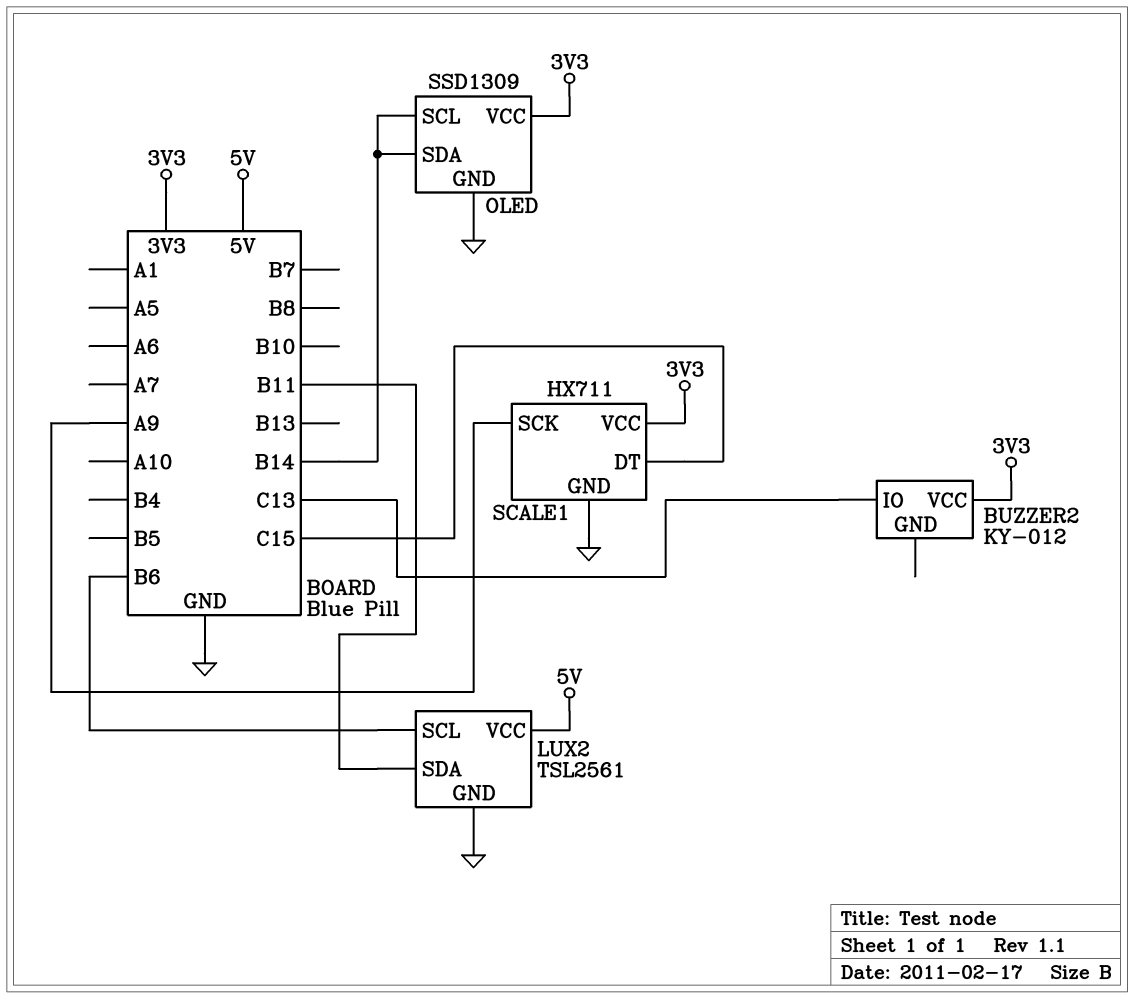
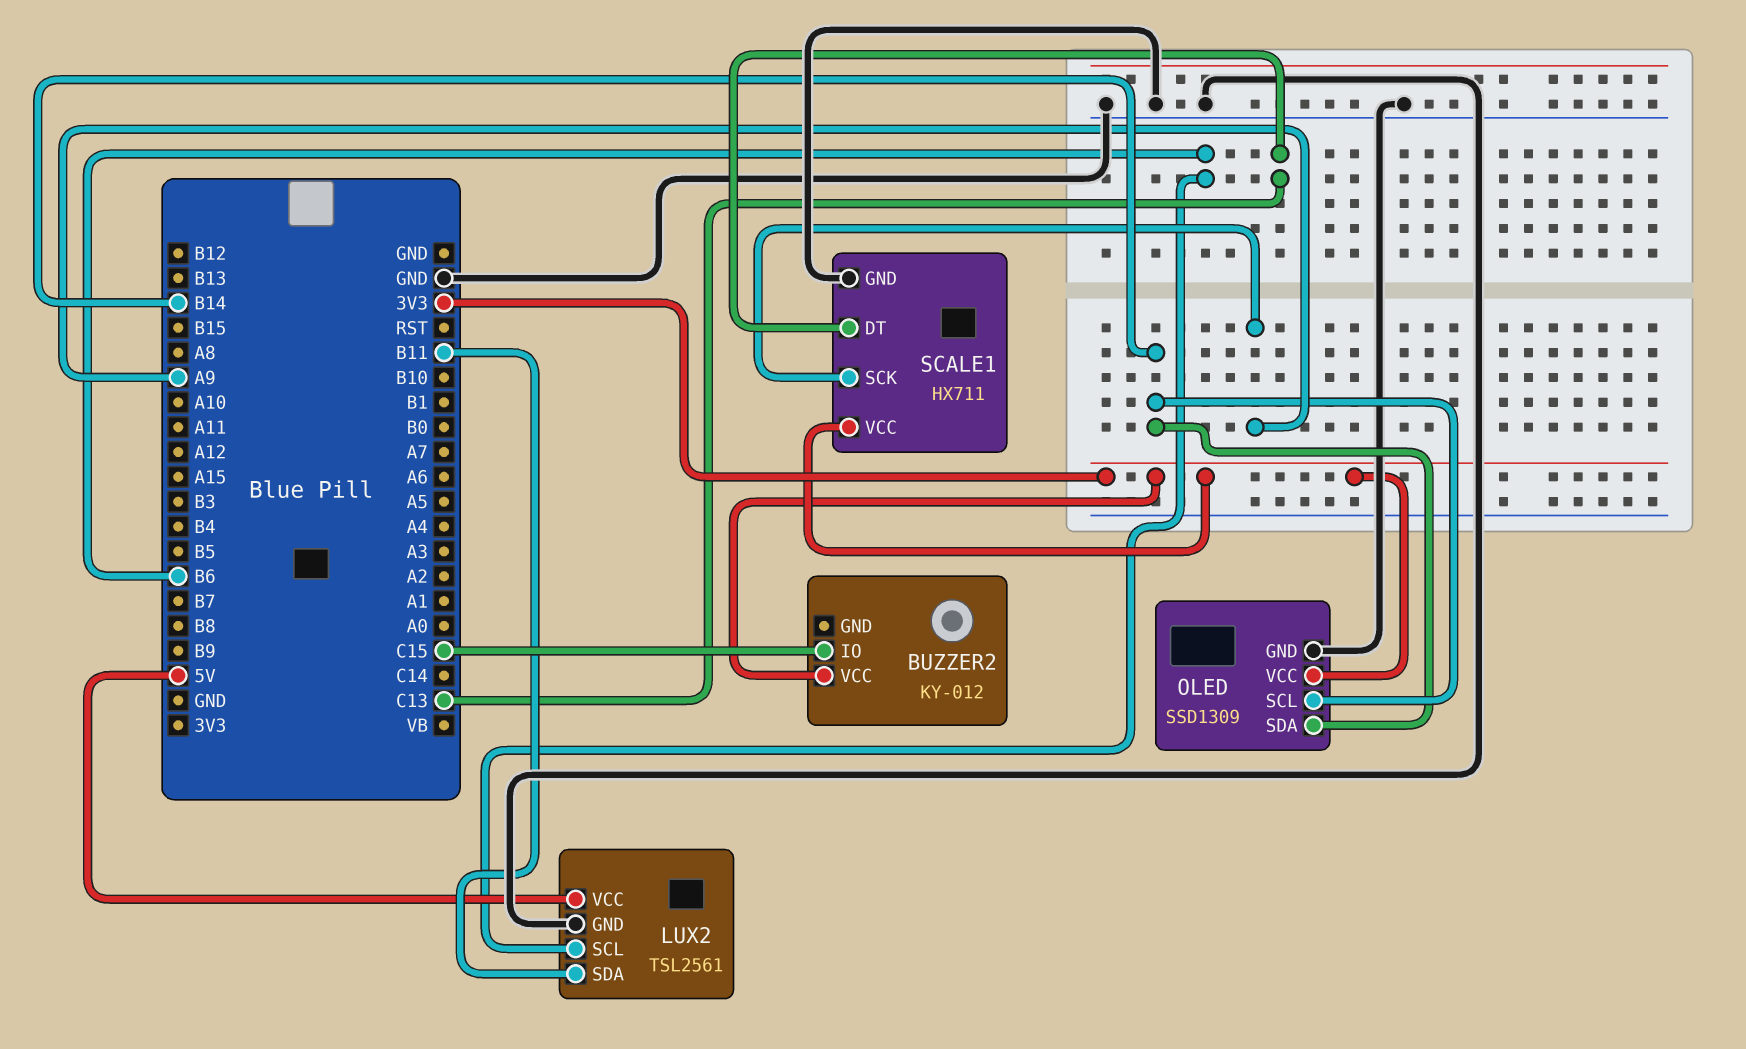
BUZZER2 pin IO: C13 -> C15
SCALE1 pin DT: C15 -> C13

